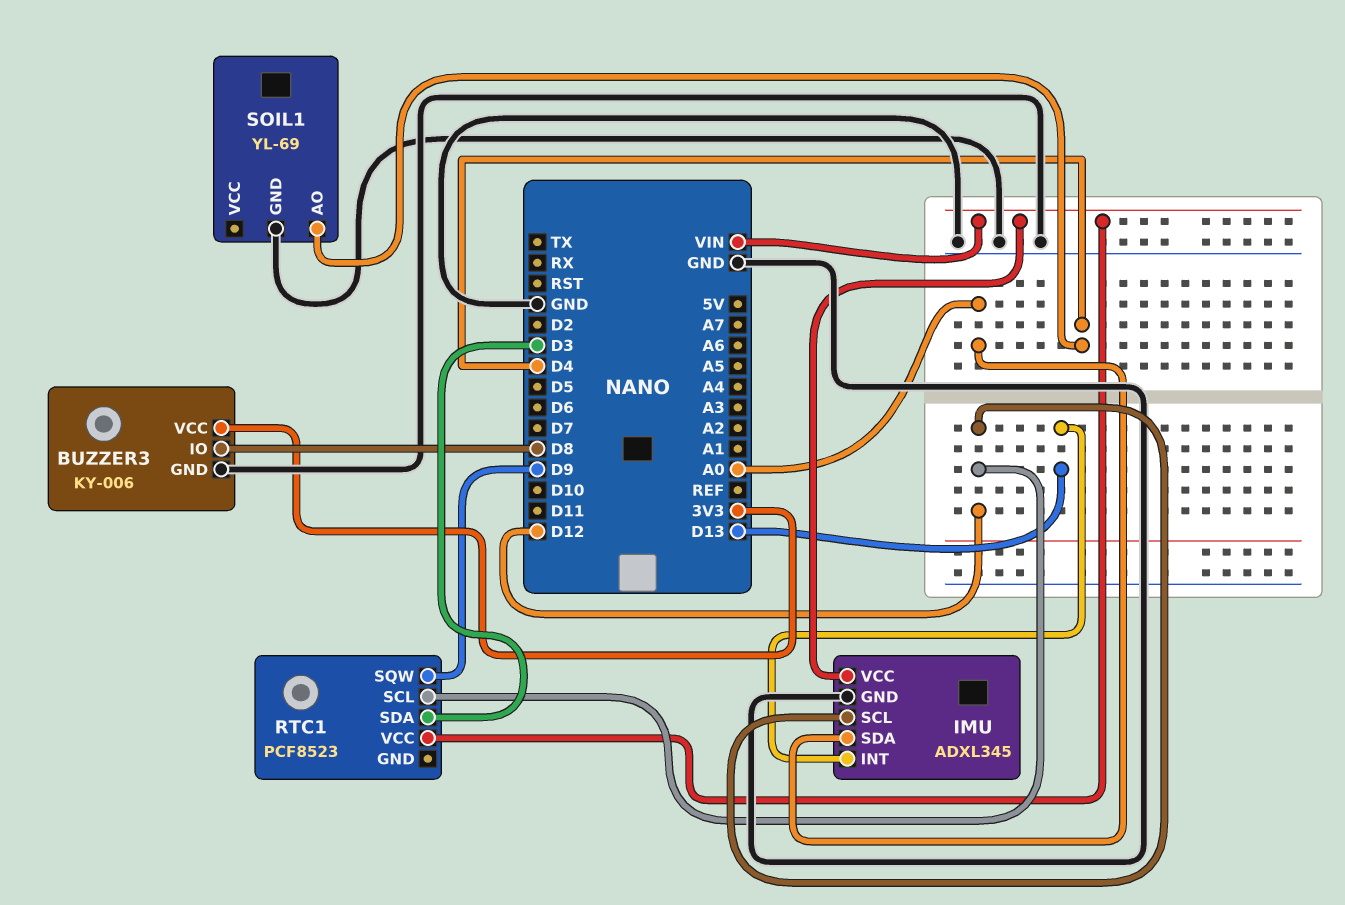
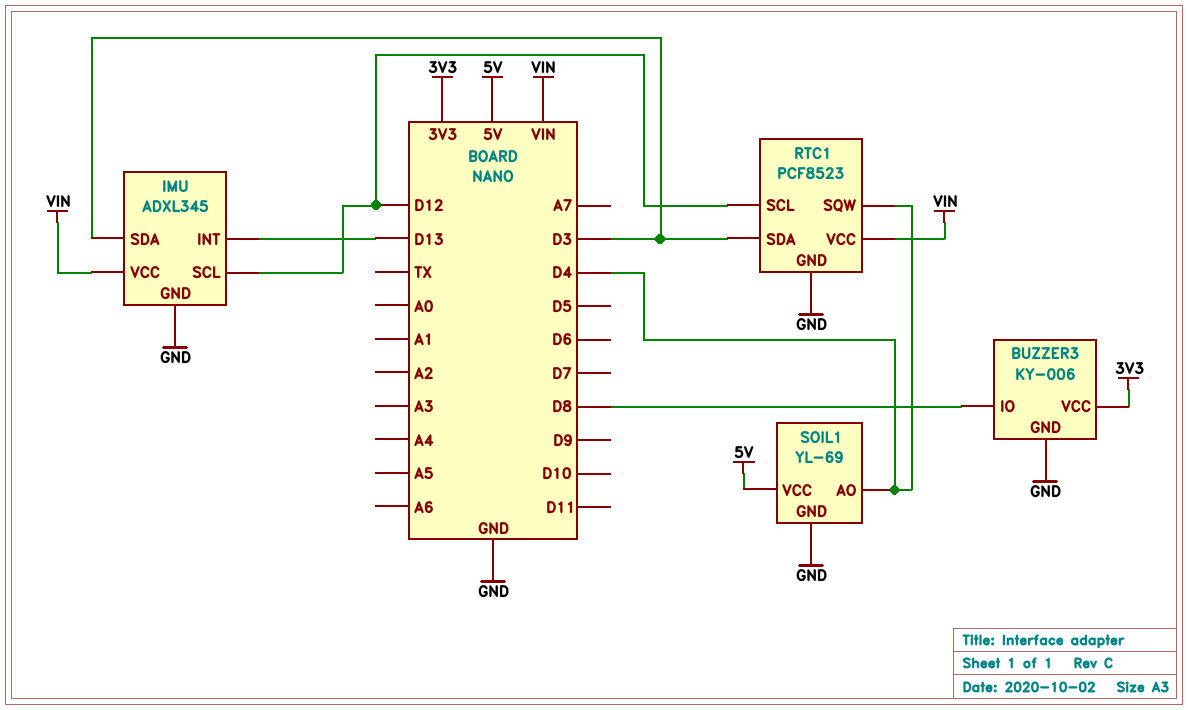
IMU pin SDA: A0 -> D3
RTC1 pin GND: none -> GND
RTC1 pin SQW: D9 -> D4
SOIL1 pin VCC: none -> 5V

